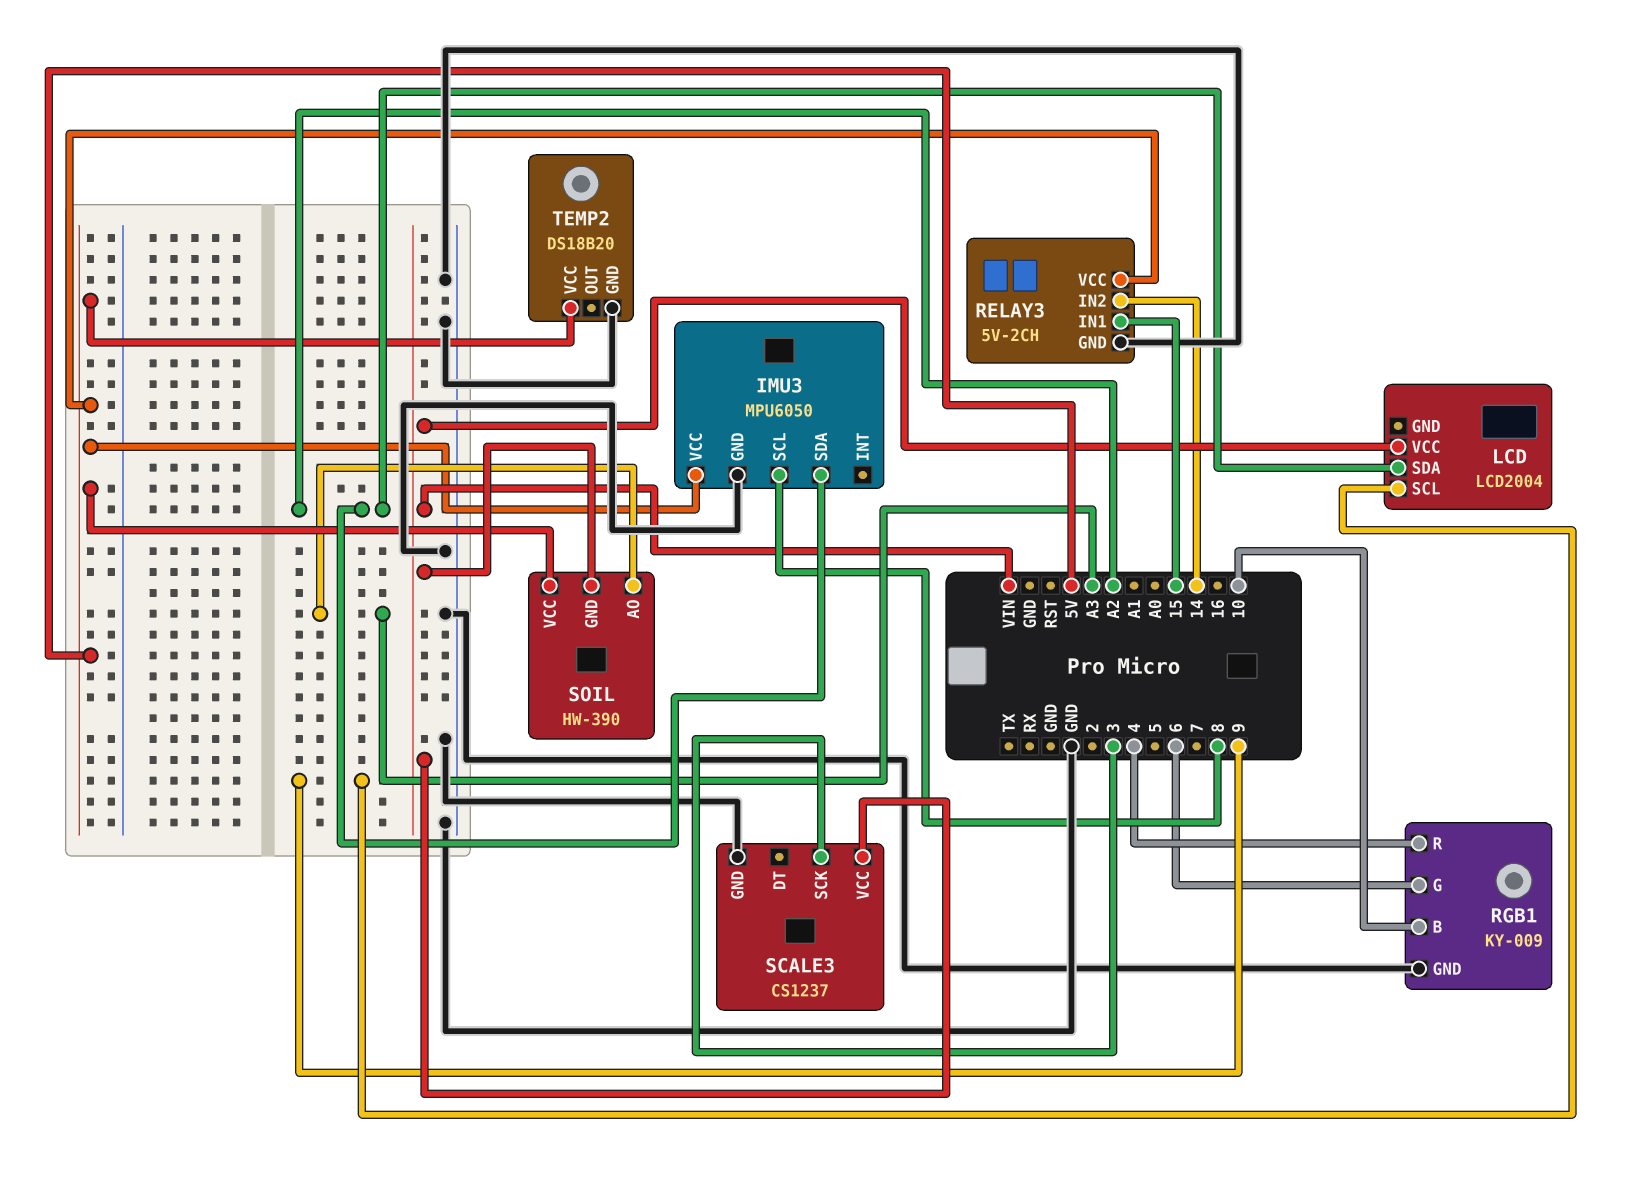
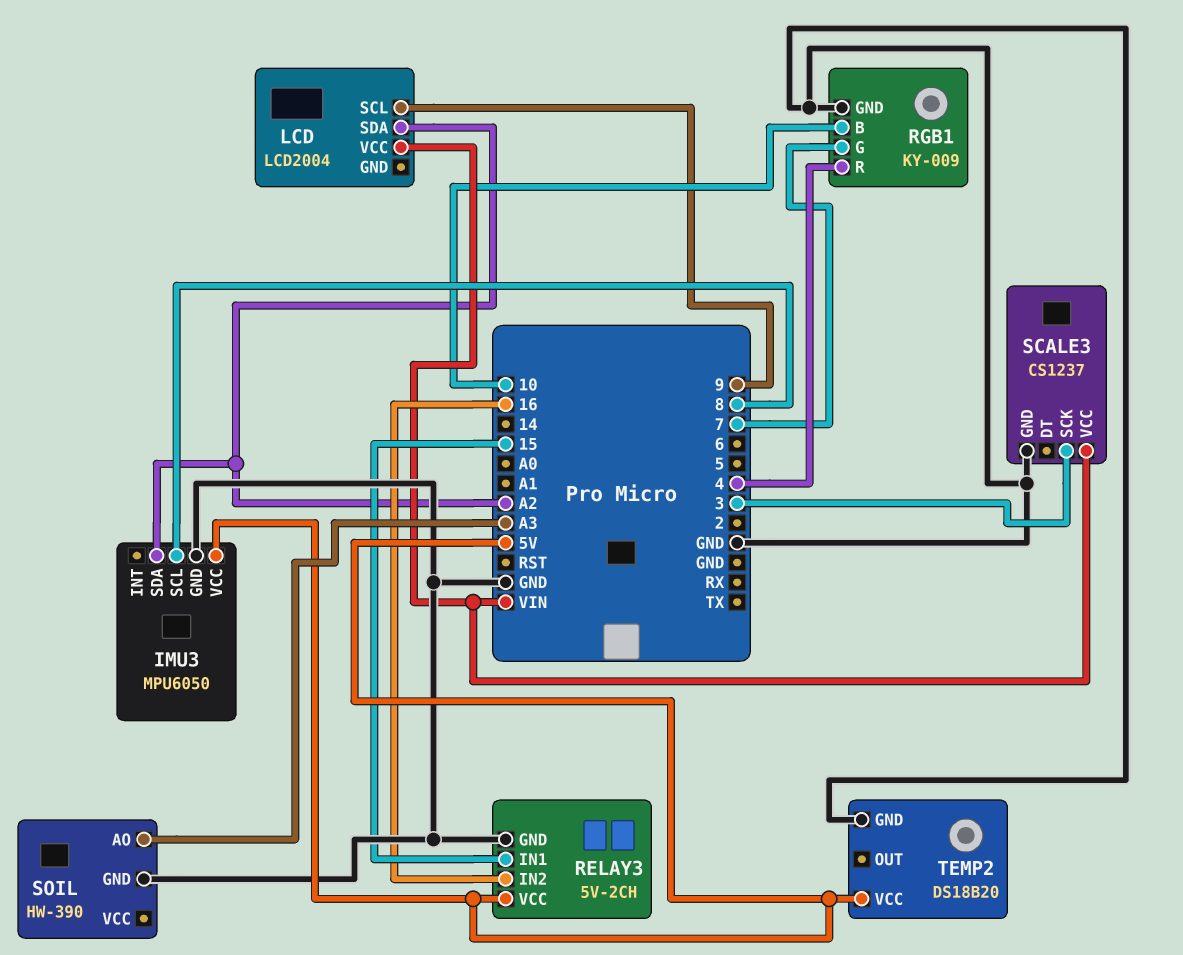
RELAY3 pin IN2: 14 -> 16
RGB1 pin G: 6 -> 7
SOIL pin GND: VIN -> GND
SOIL pin VCC: 5V -> none

